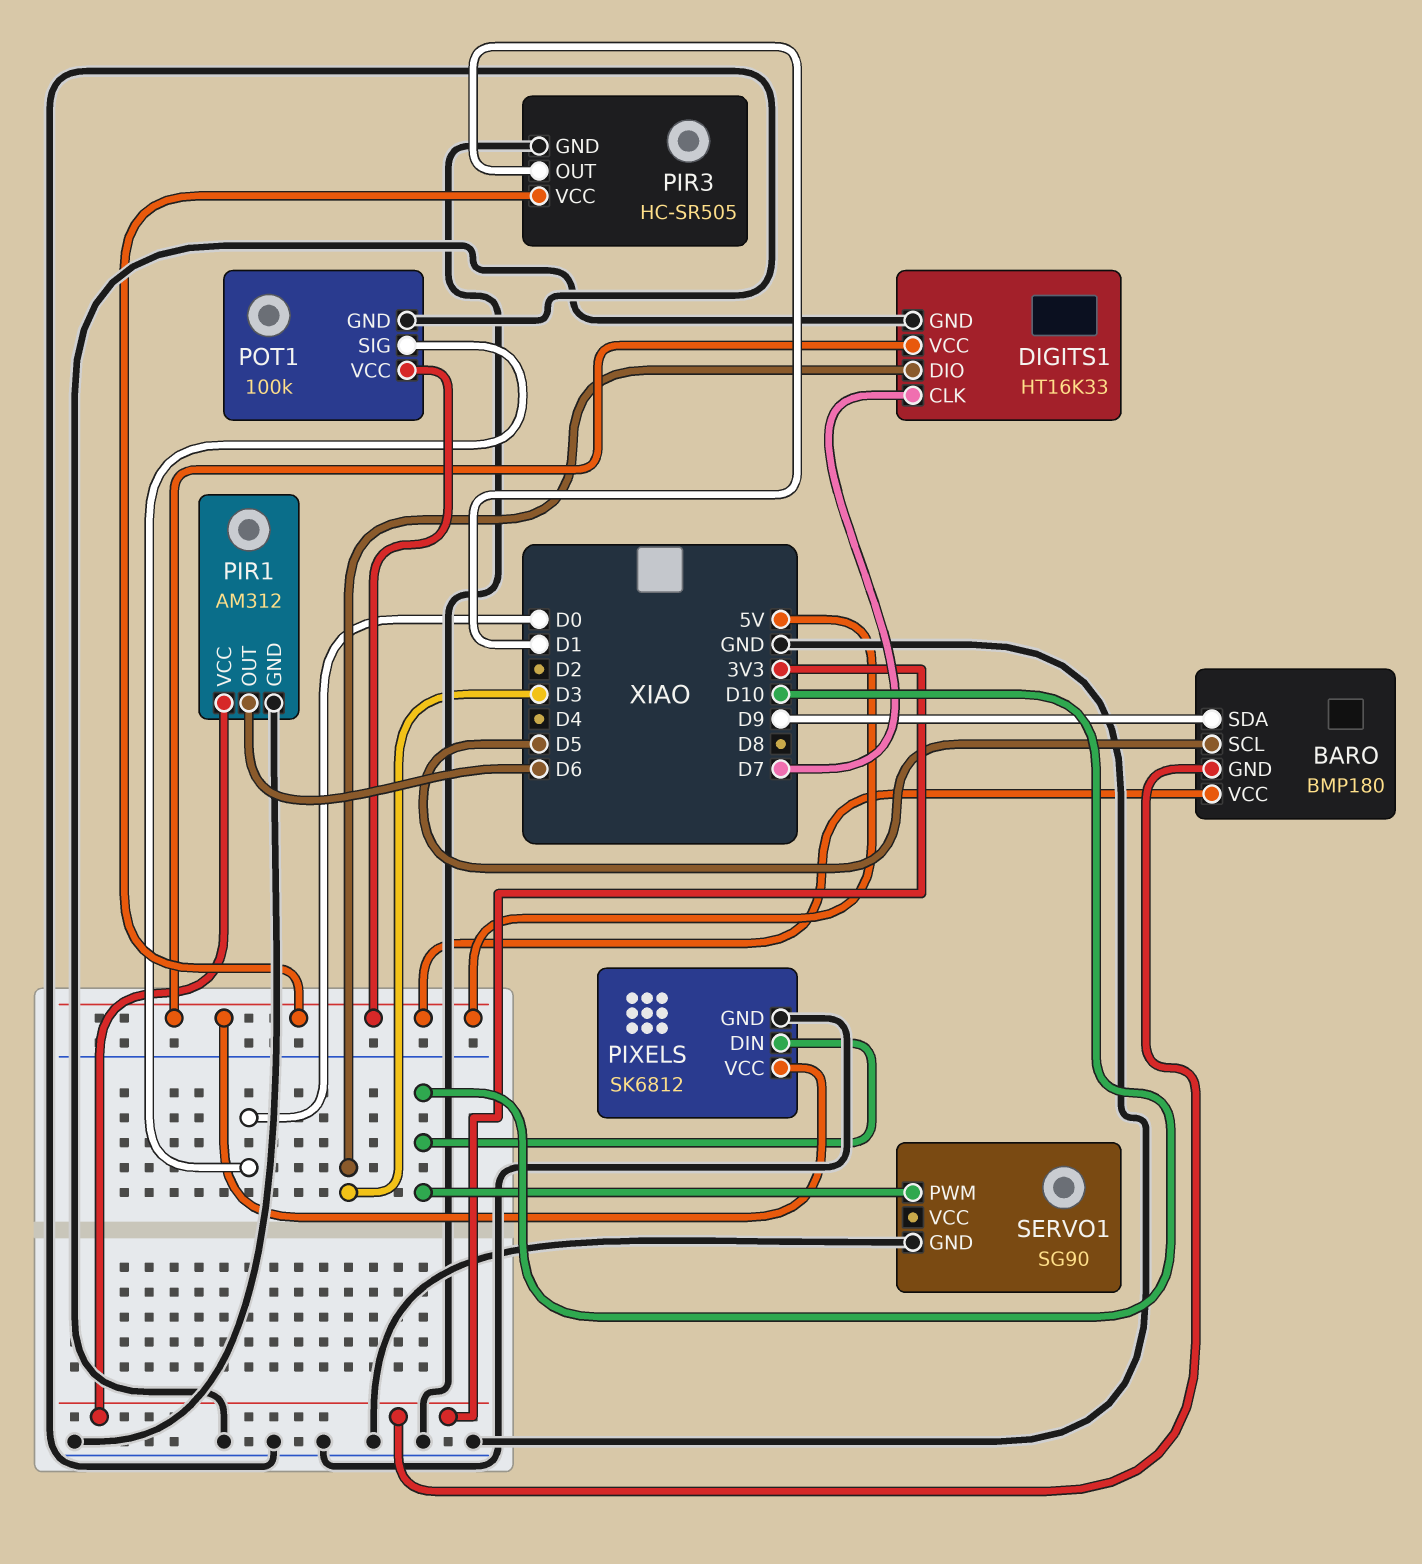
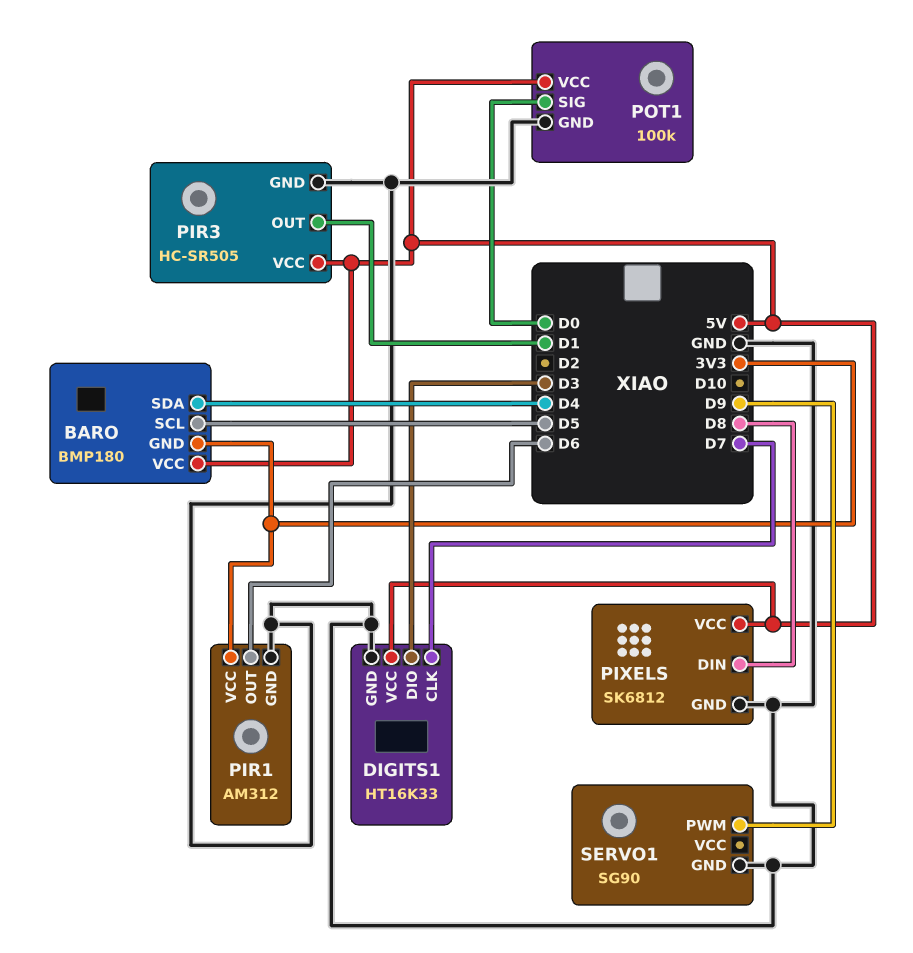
BARO pin SDA: D9 -> D4
PIXELS pin DIN: D10 -> D8
SERVO1 pin PWM: D10 -> D9

